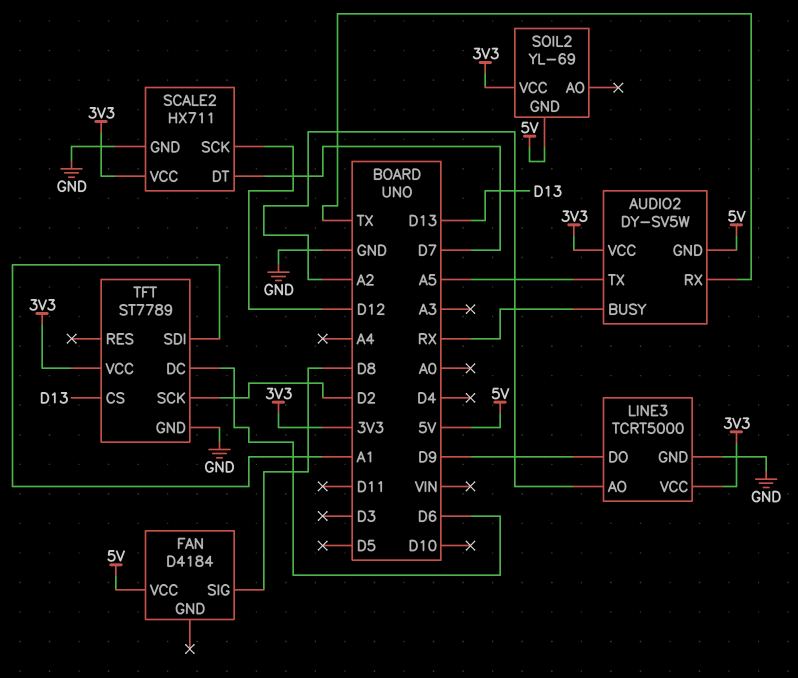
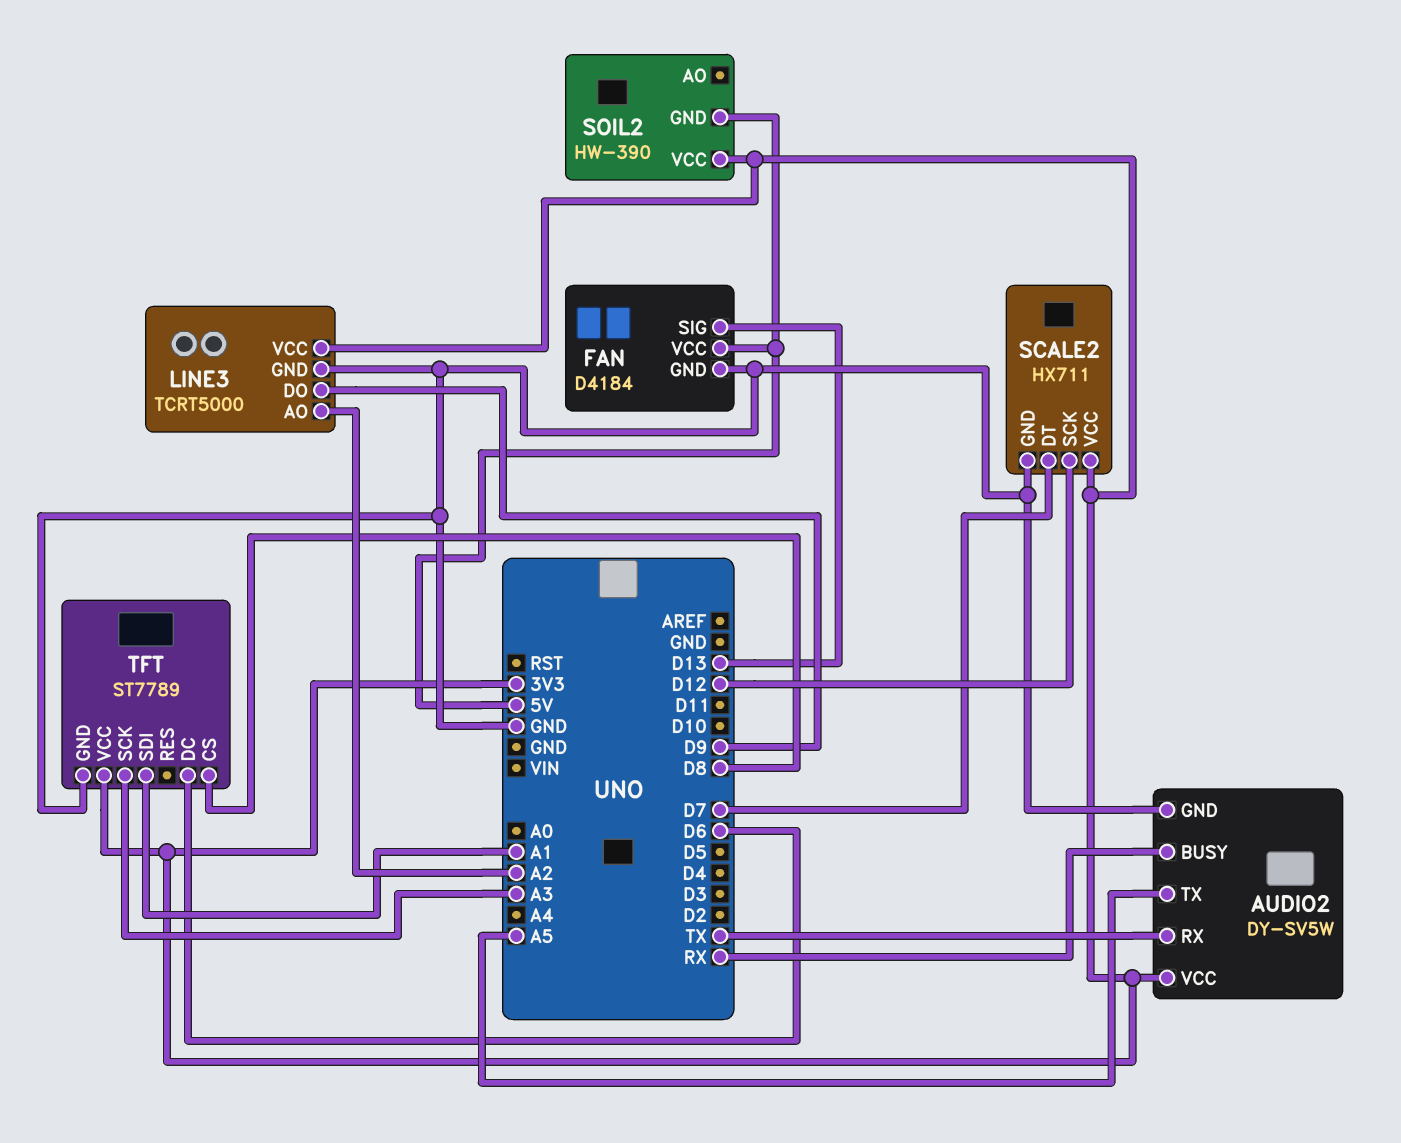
AUDIO2 pin GND: 5V -> GND
FAN pin GND: none -> GND
FAN pin SIG: D8 -> D13
SOIL2: YL-69 -> HW-390
TFT pin CS: D13 -> D8
TFT pin SCK: D2 -> A3

